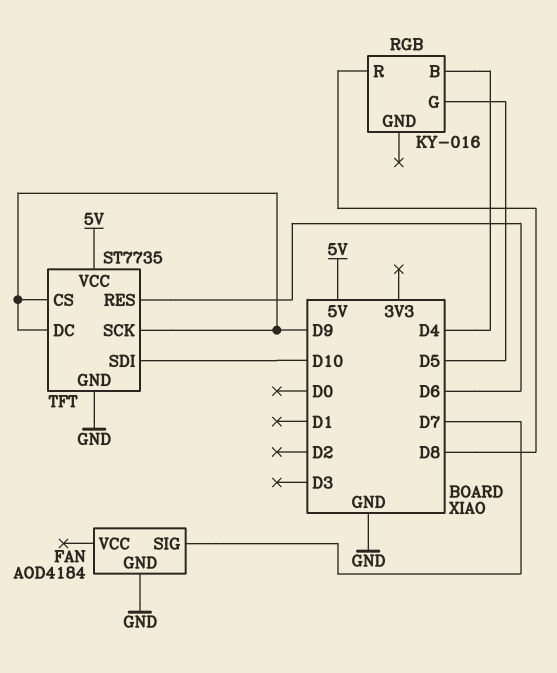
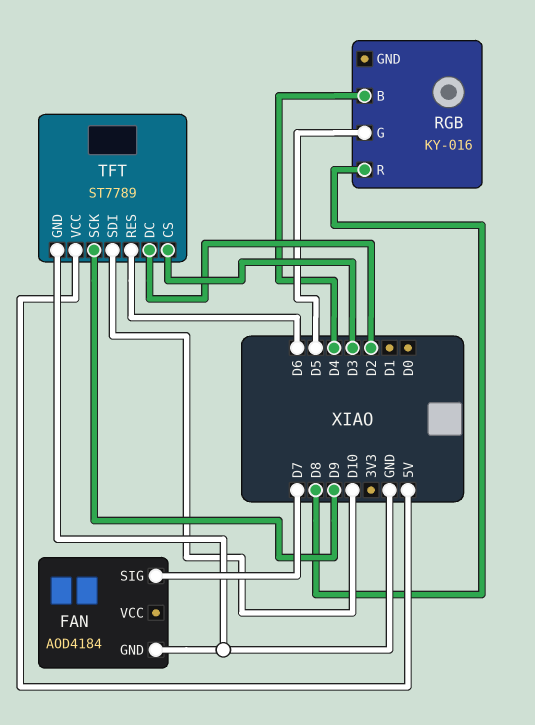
TFT: ST7735 -> ST7789
TFT pin CS: D9 -> D3
TFT pin DC: D9 -> D2

